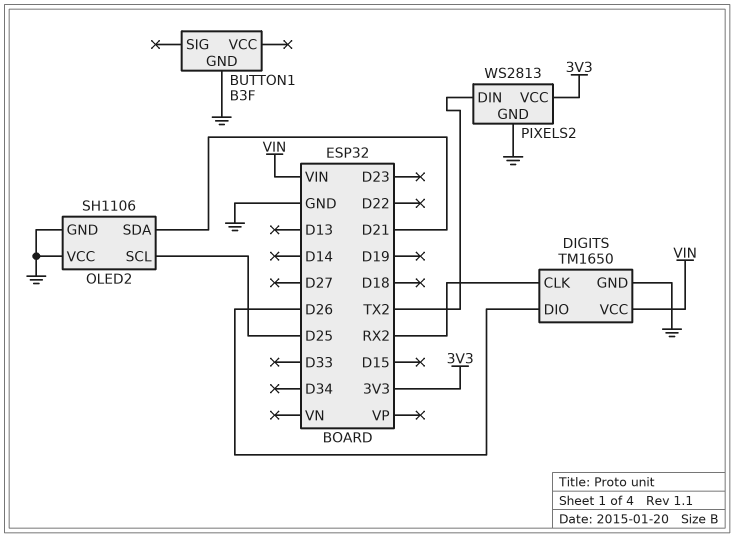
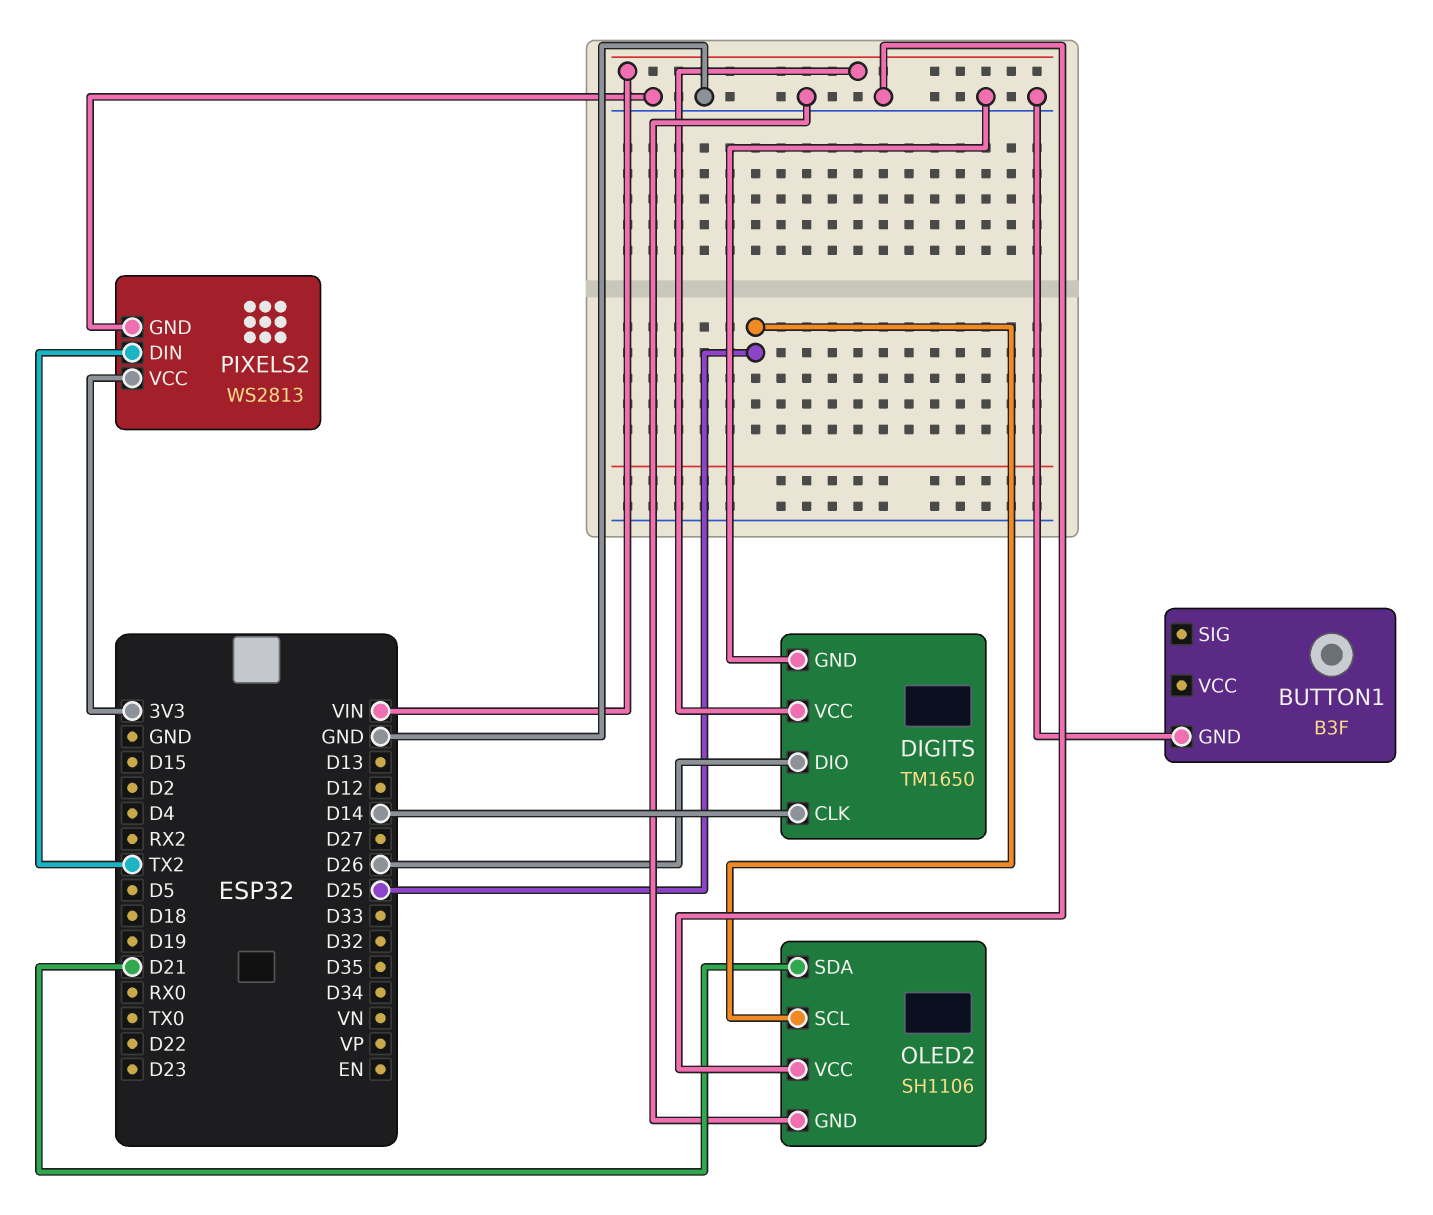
DIGITS pin CLK: RX2 -> D14

